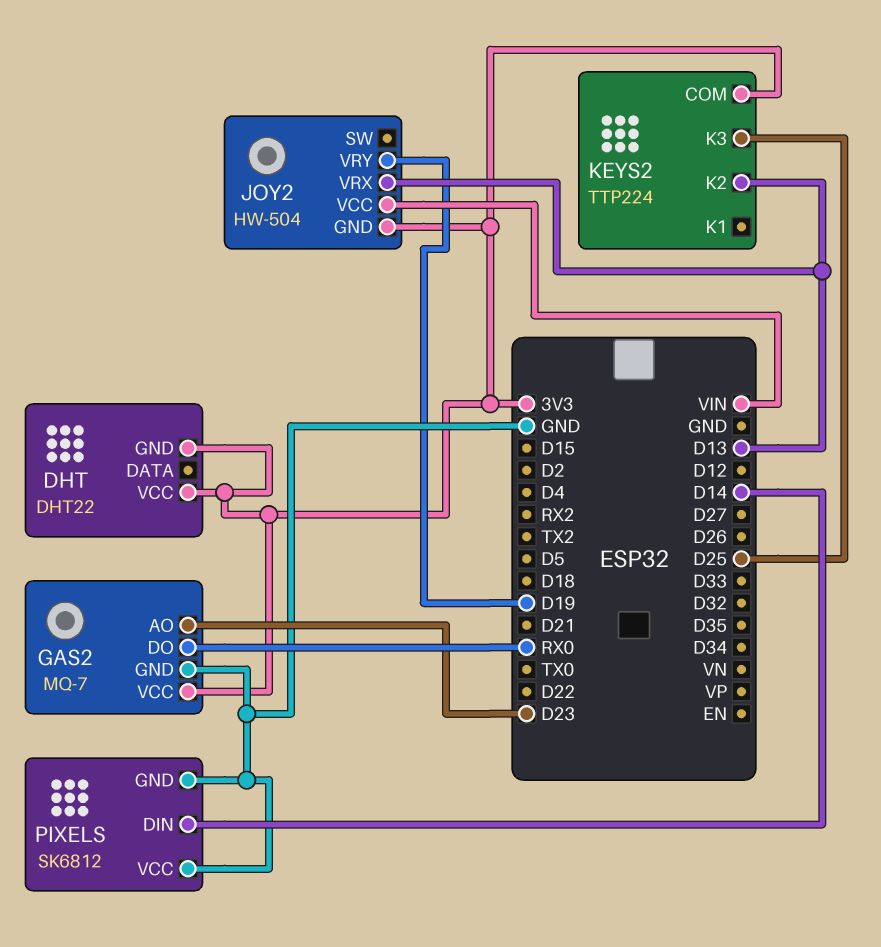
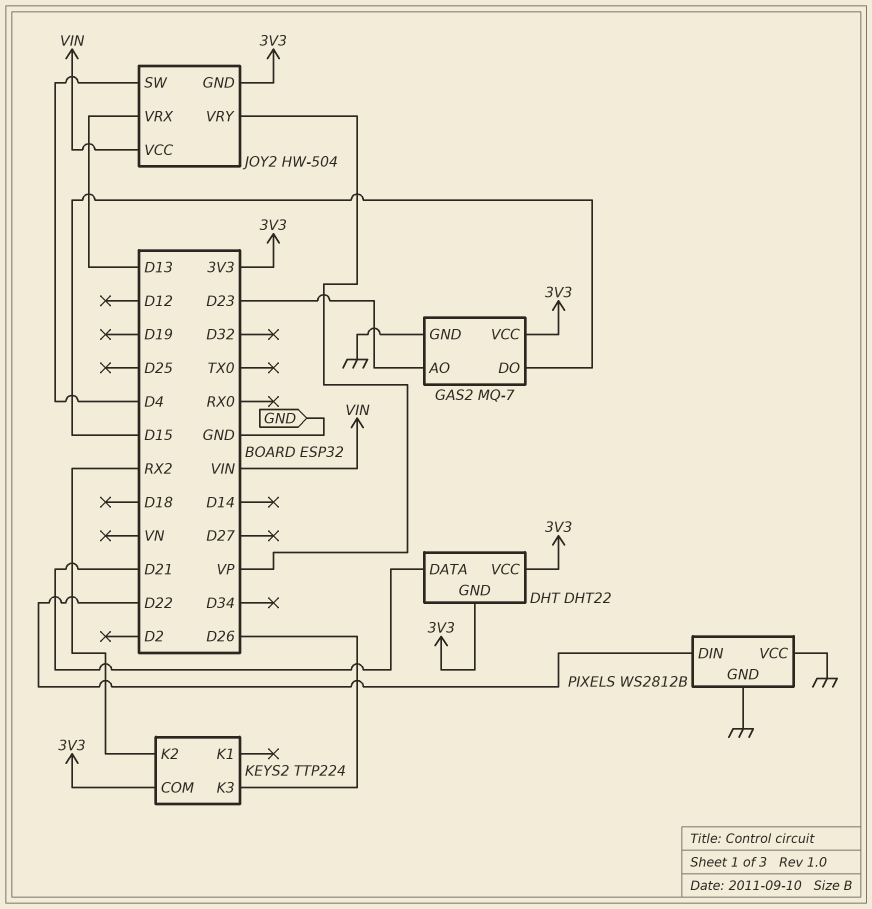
DHT pin DATA: none -> D21
GAS2 pin DO: RX0 -> D15
JOY2 pin SW: none -> D4
JOY2 pin VRY: D19 -> VP
KEYS2 pin K2: D13 -> RX2
KEYS2 pin K3: D25 -> D26
PIXELS: SK6812 -> WS2812B
PIXELS pin DIN: D14 -> D22

